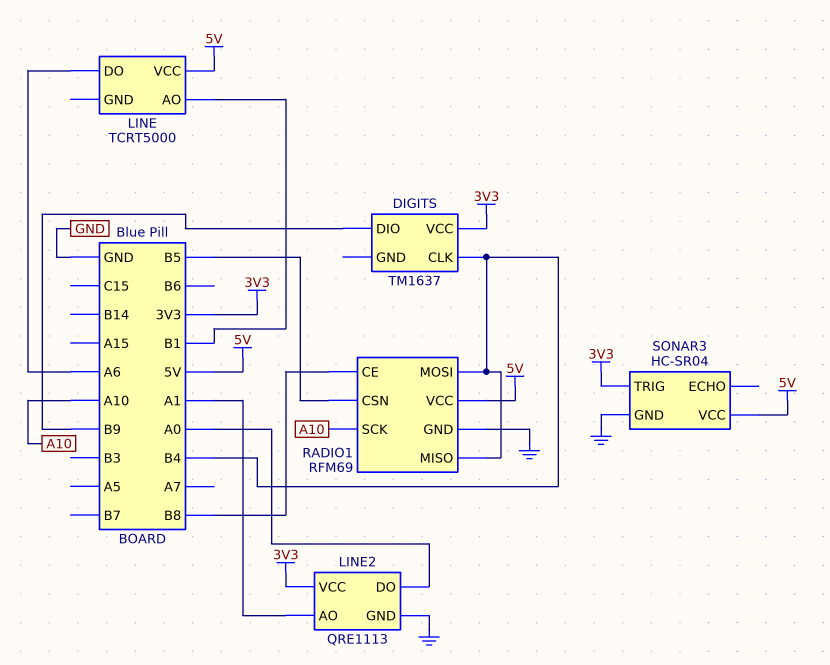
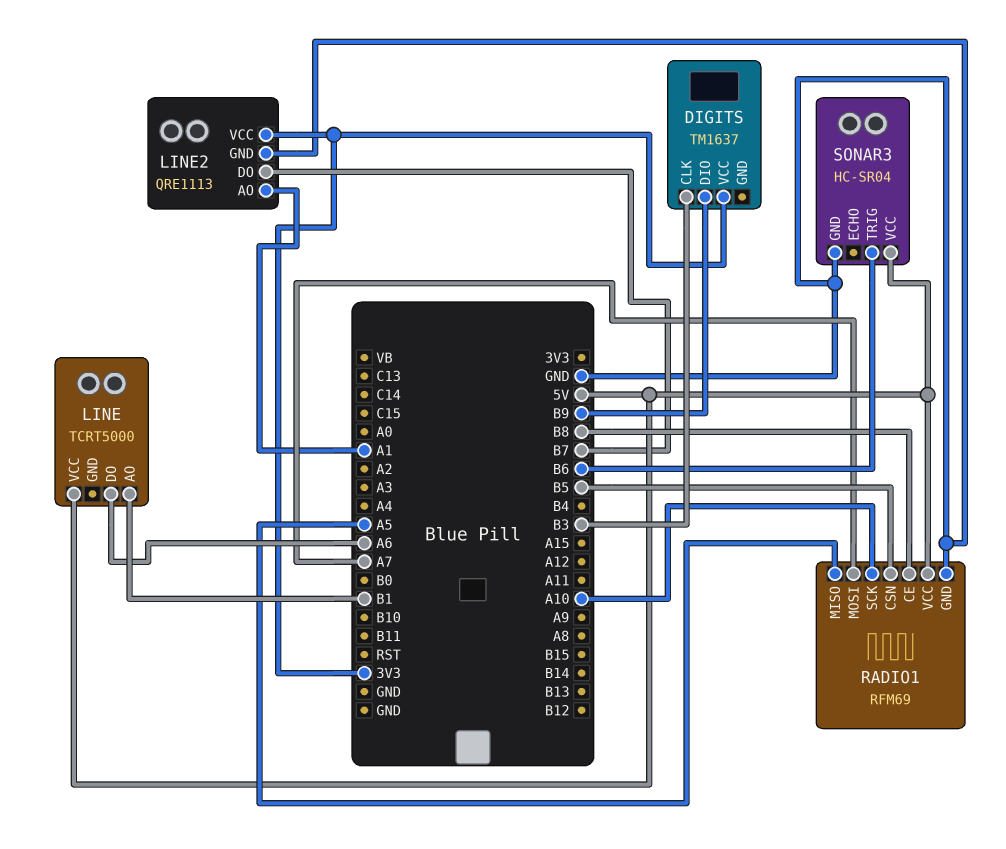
DIGITS pin CLK: B4 -> B3
LINE2 pin DO: A0 -> B7
RADIO1 pin MISO: B4 -> A5
RADIO1 pin MOSI: B4 -> A7
SONAR3 pin TRIG: 3V3 -> B6

